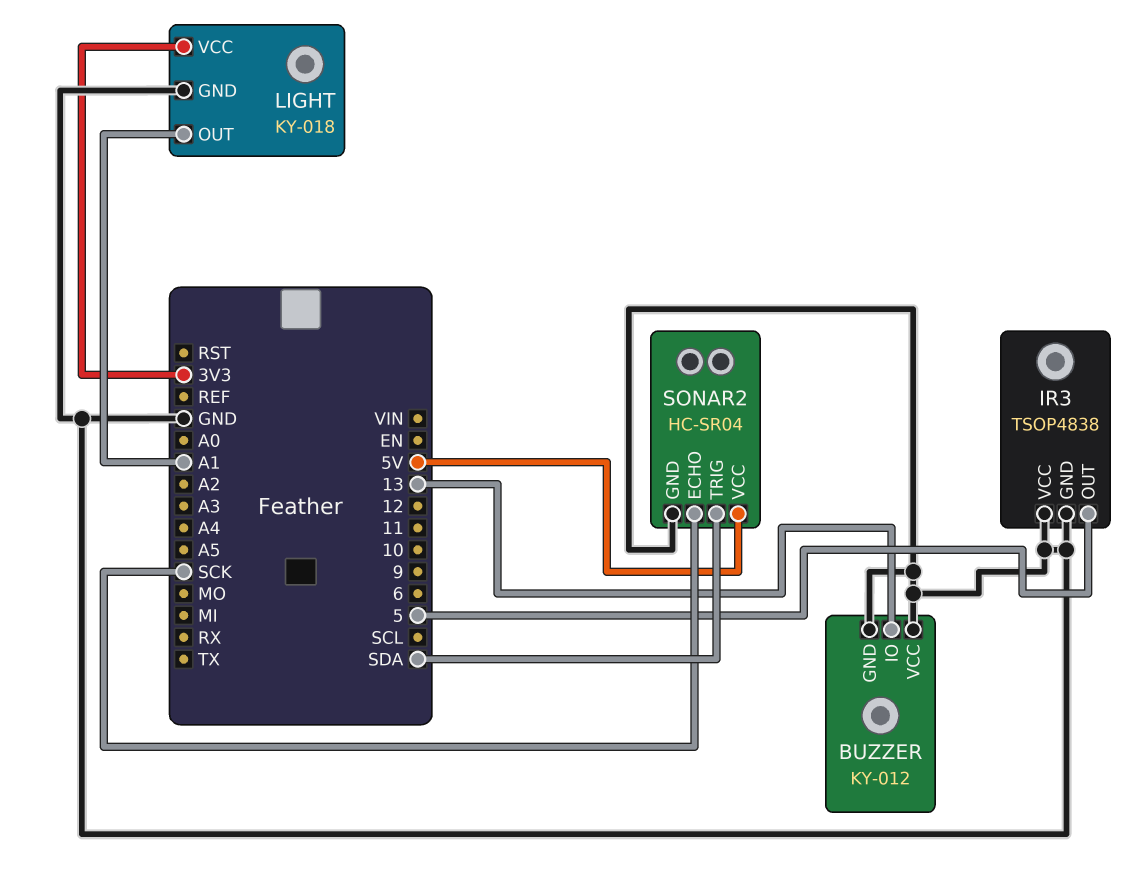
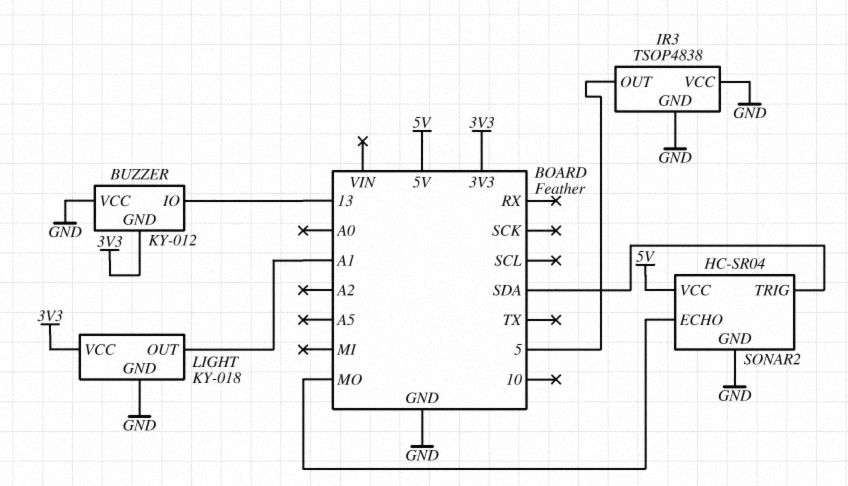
BUZZER pin GND: GND -> 3V3
SONAR2 pin ECHO: SCK -> MO

